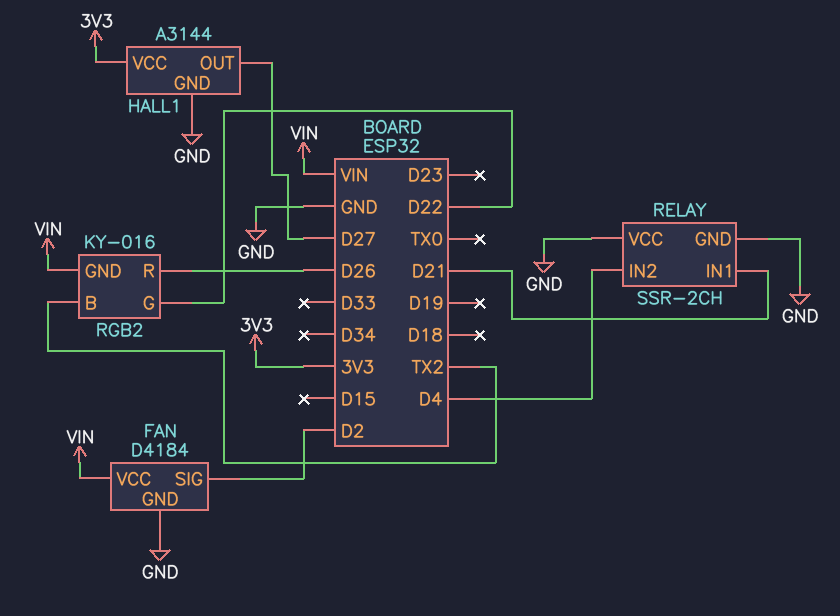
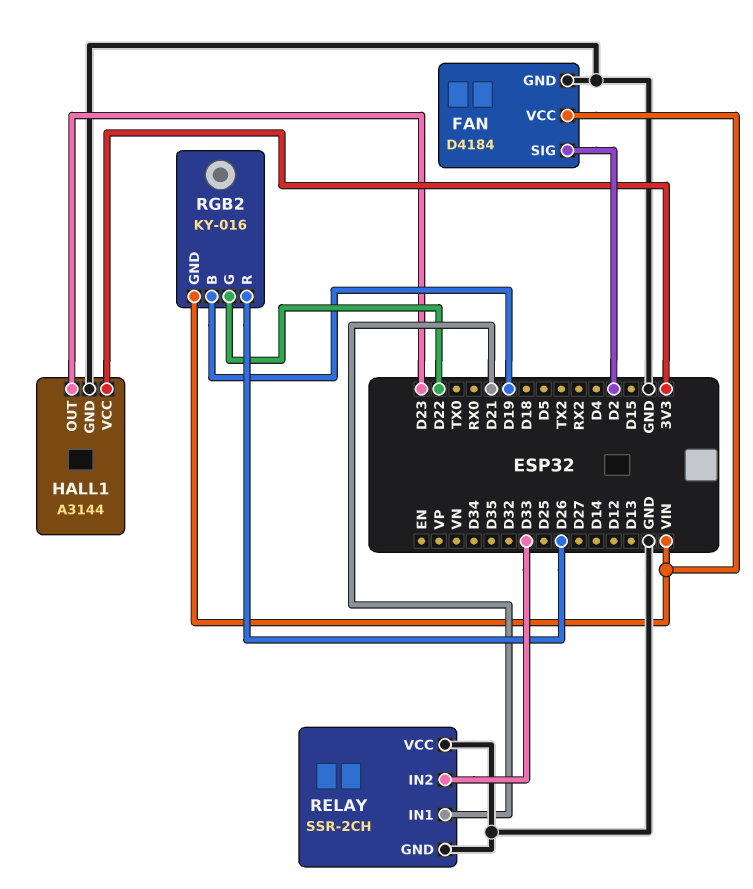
HALL1 pin OUT: D27 -> D23
RELAY pin IN2: D4 -> D33
RGB2 pin B: TX2 -> D19

